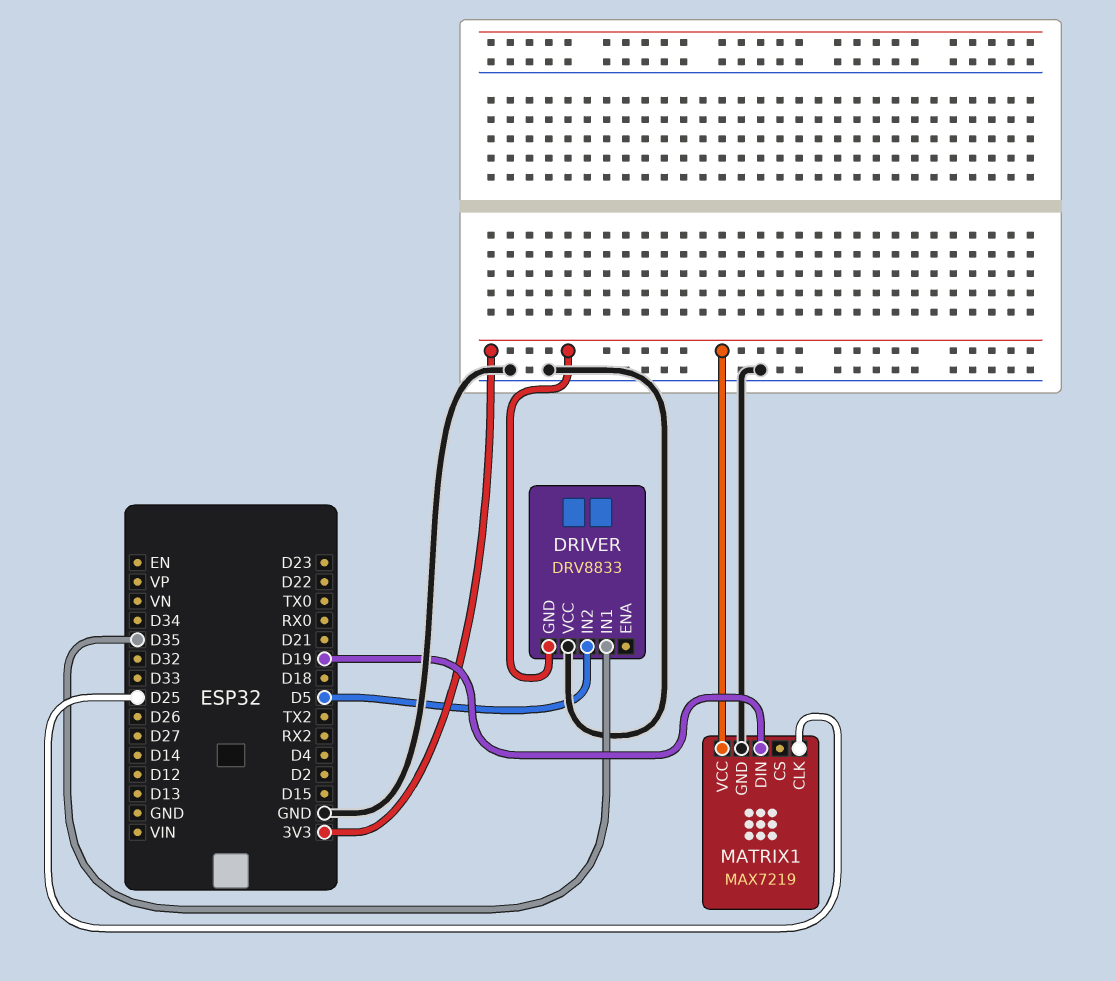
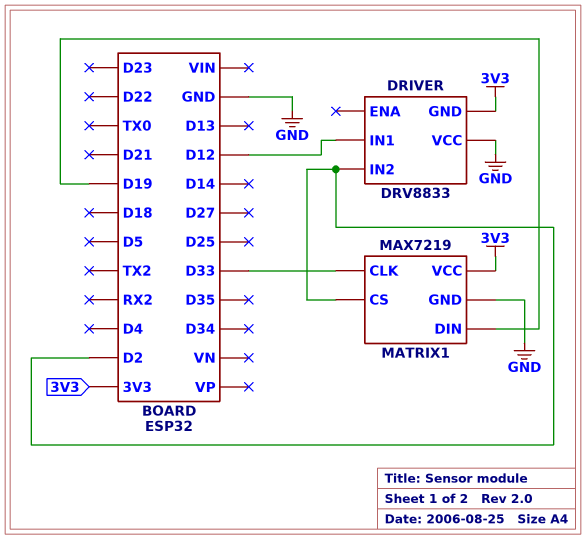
DRIVER pin IN1: D35 -> D12
DRIVER pin IN2: D5 -> D2
MATRIX1 pin CLK: D25 -> D33
MATRIX1 pin CS: none -> D2

